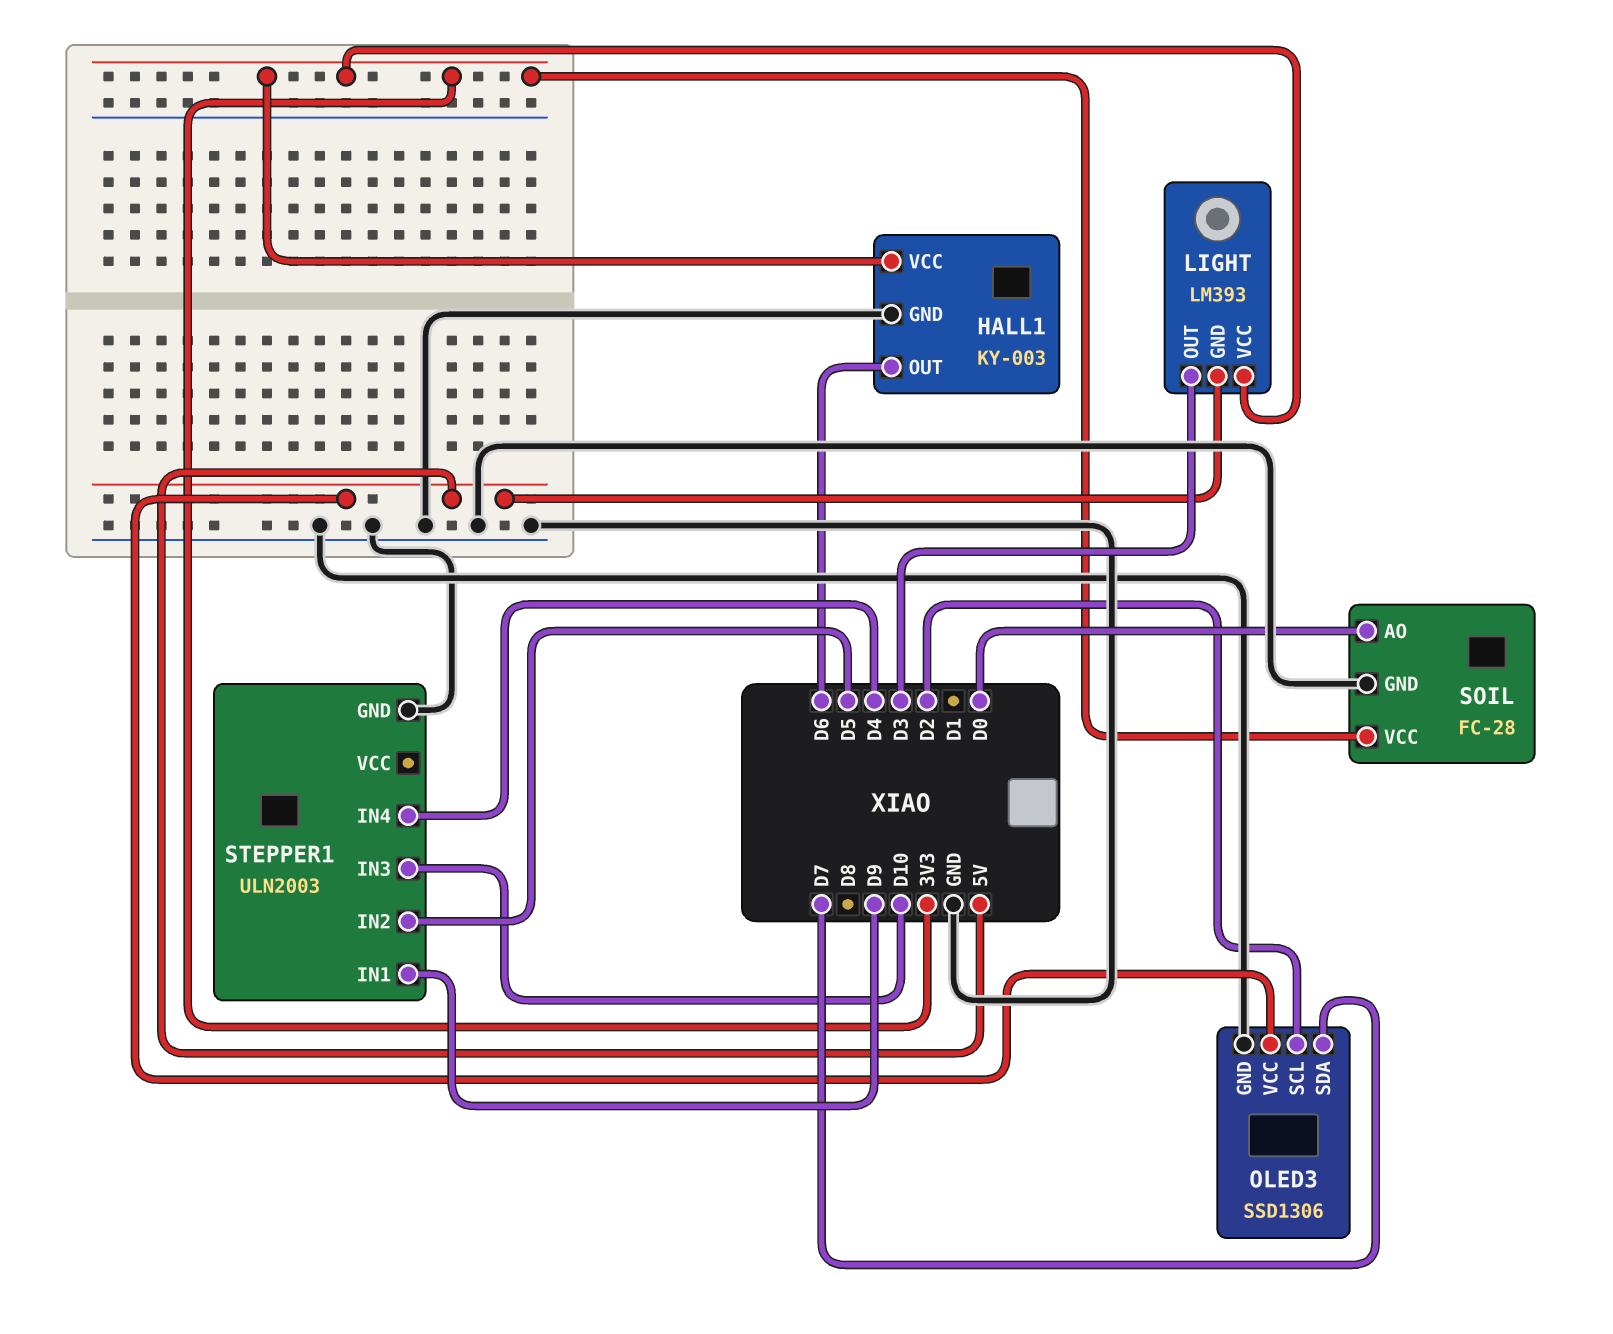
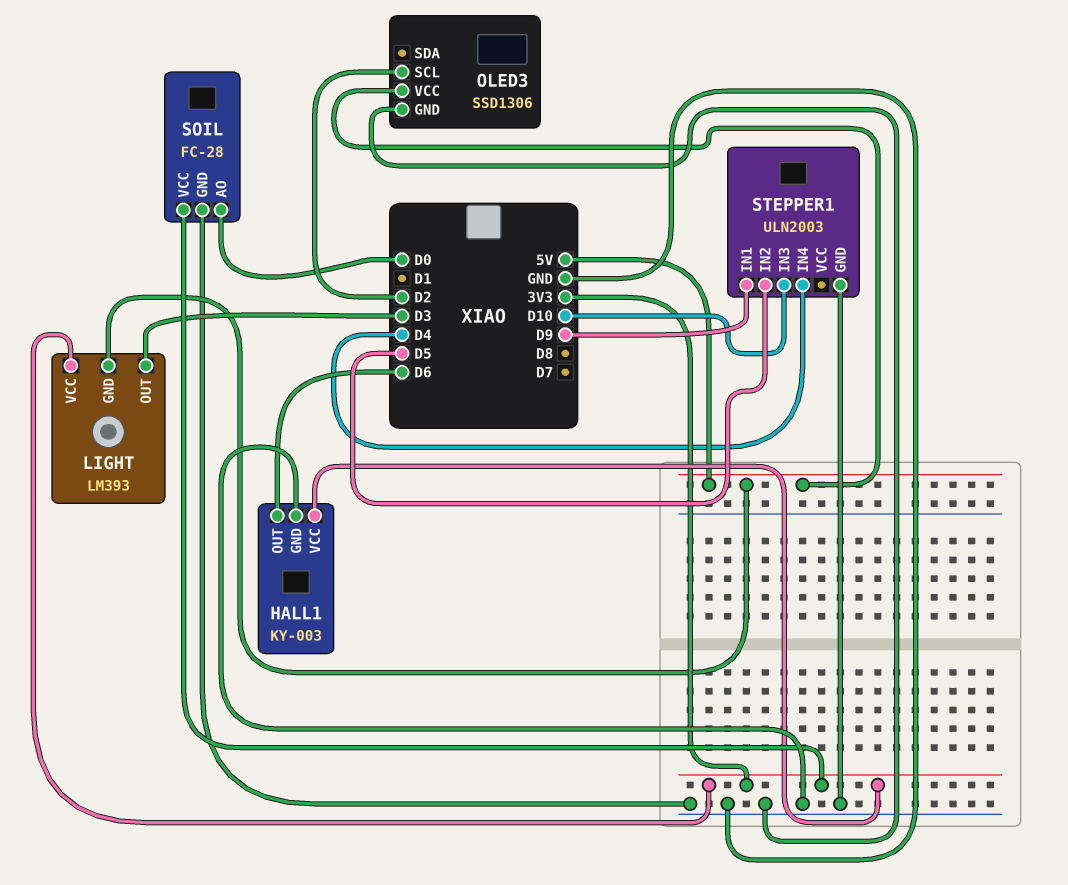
OLED3 pin SDA: D7 -> none

